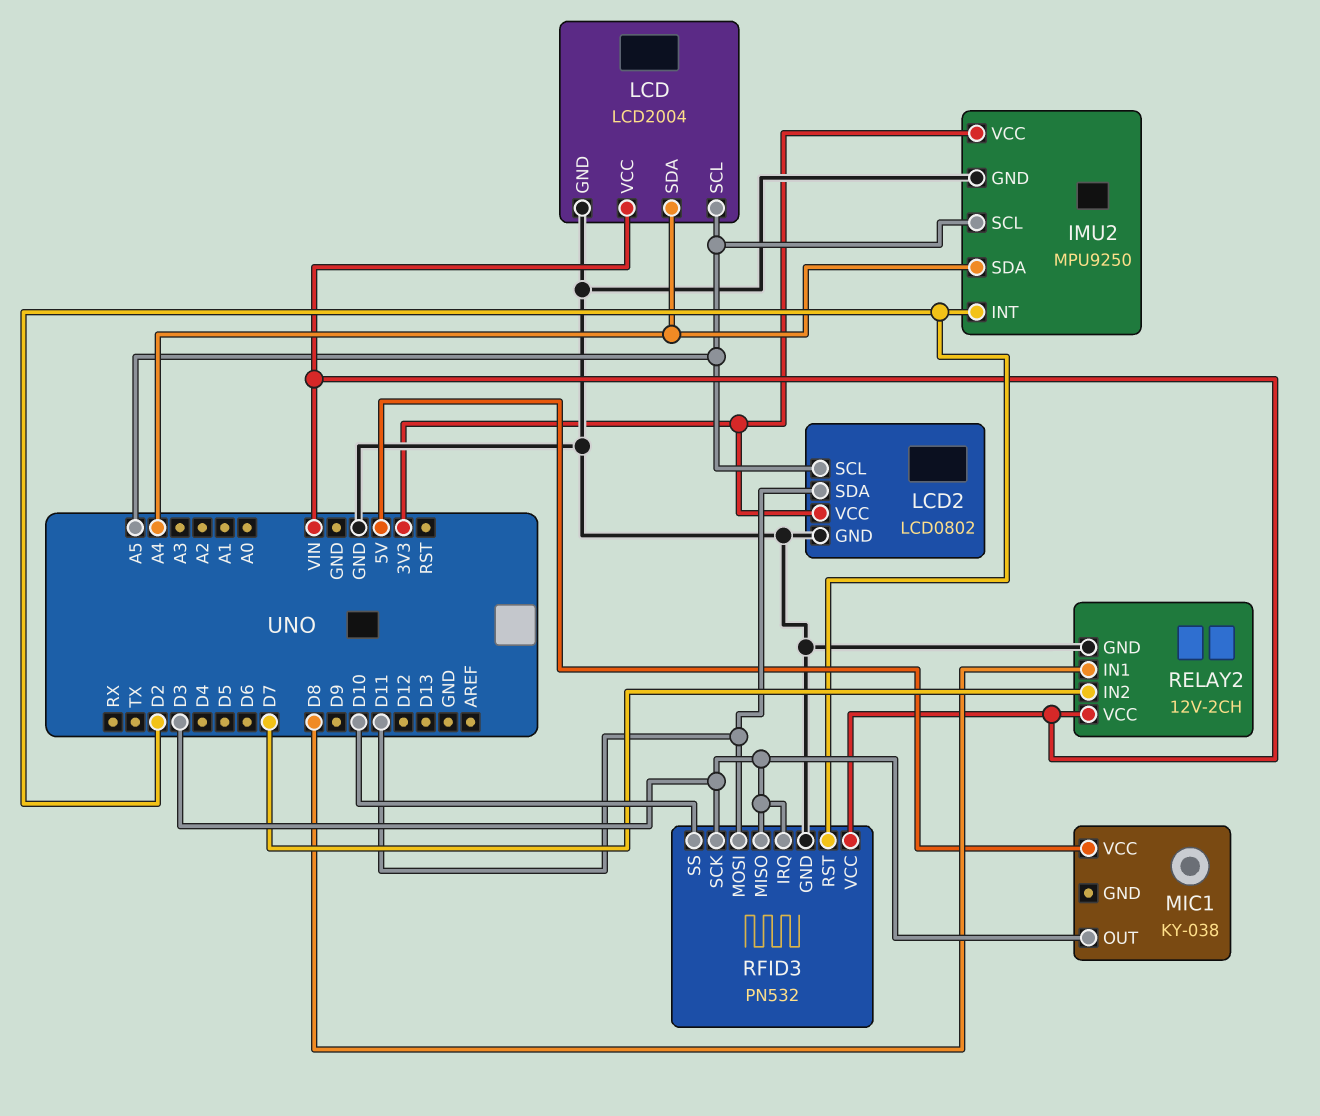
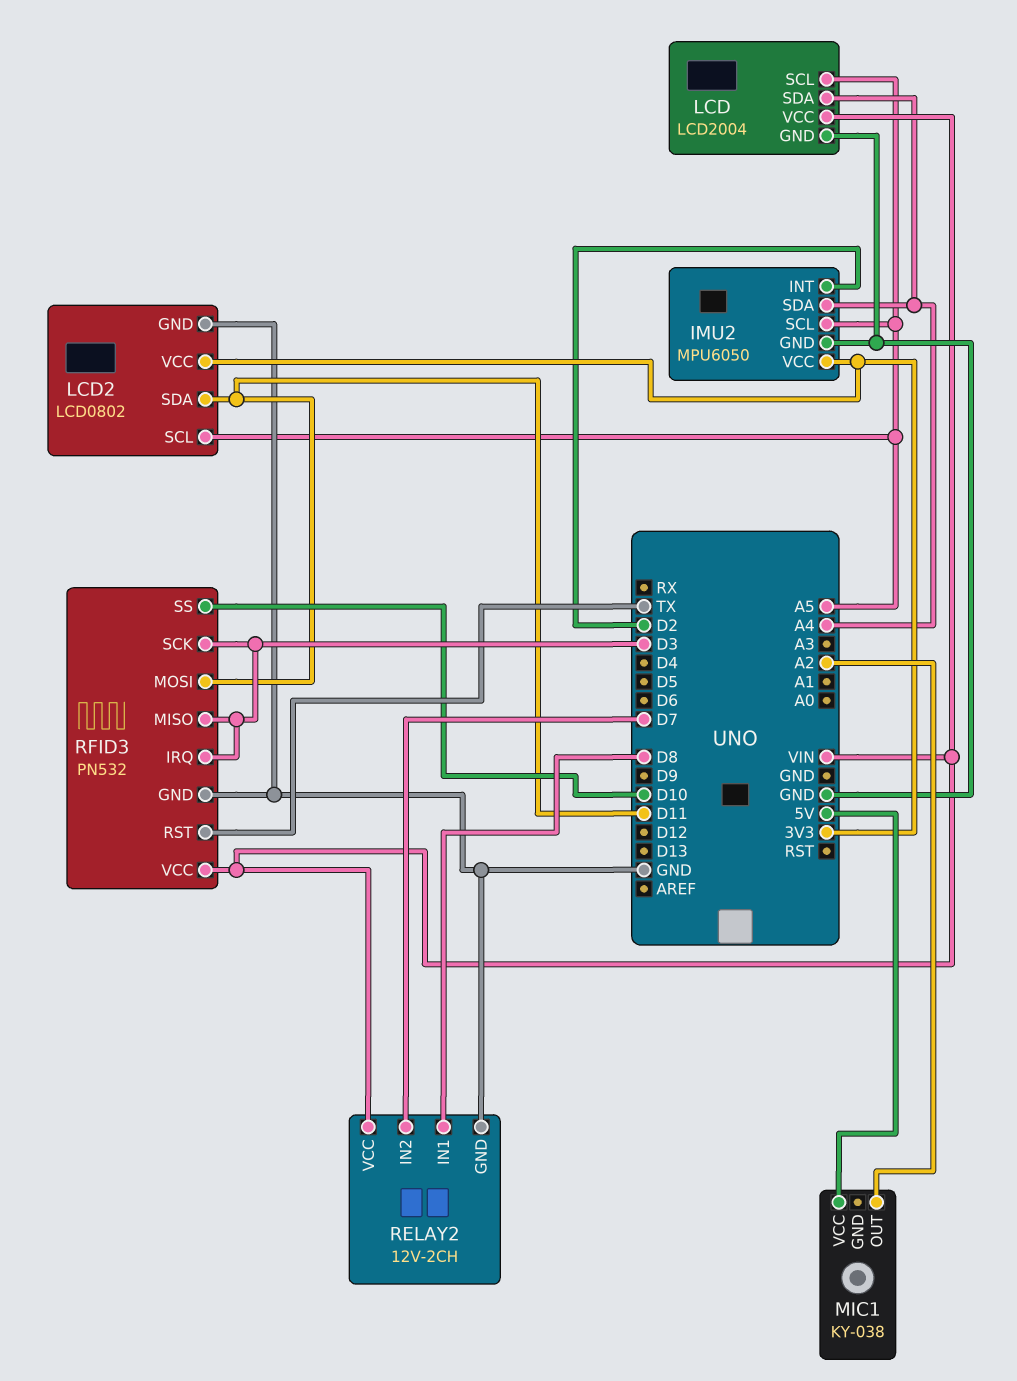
IMU2: MPU9250 -> MPU6050
MIC1 pin OUT: D3 -> A2
RFID3 pin RST: D2 -> TX

